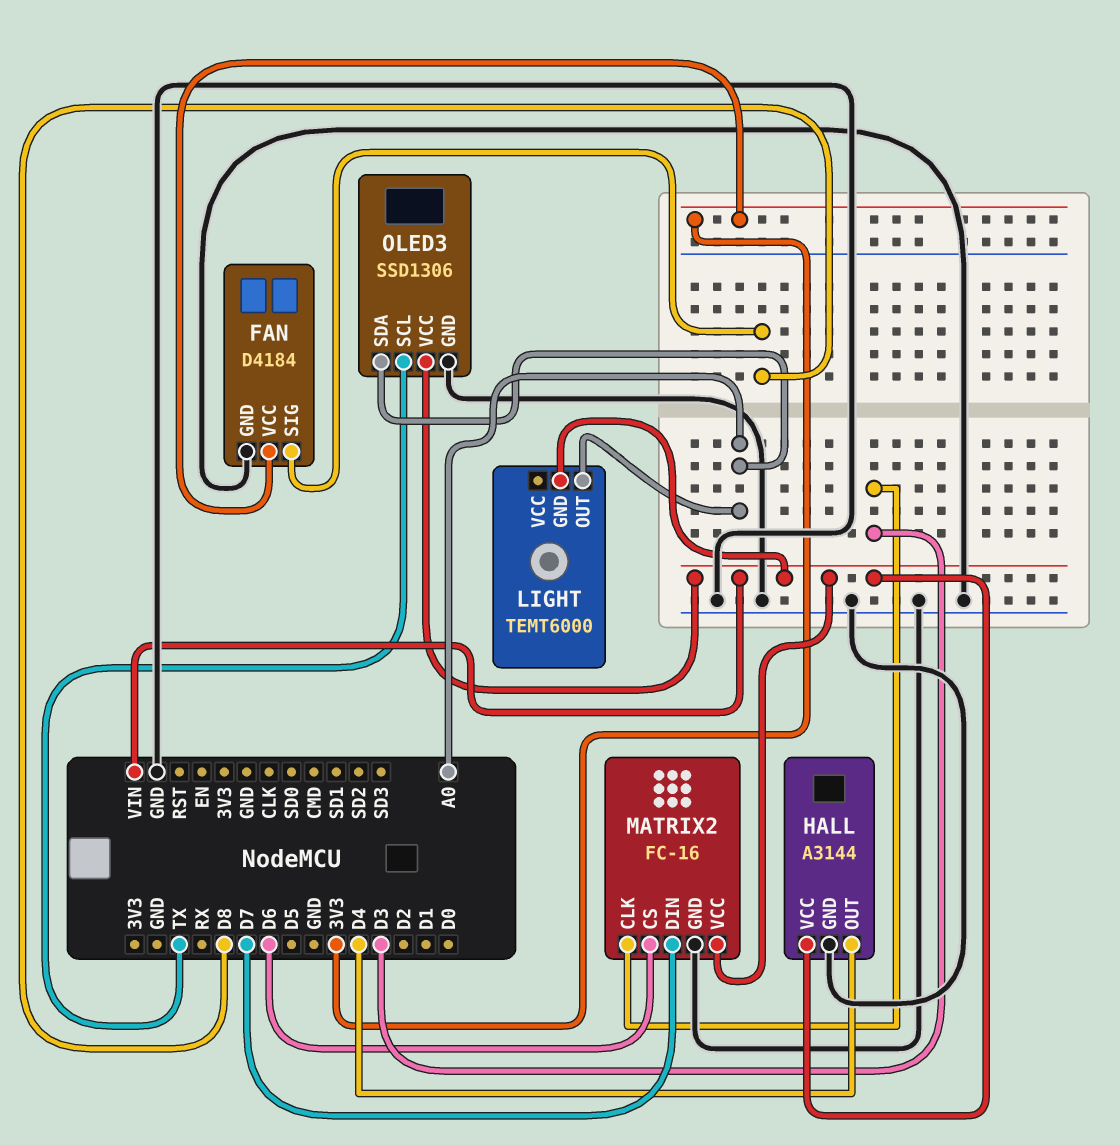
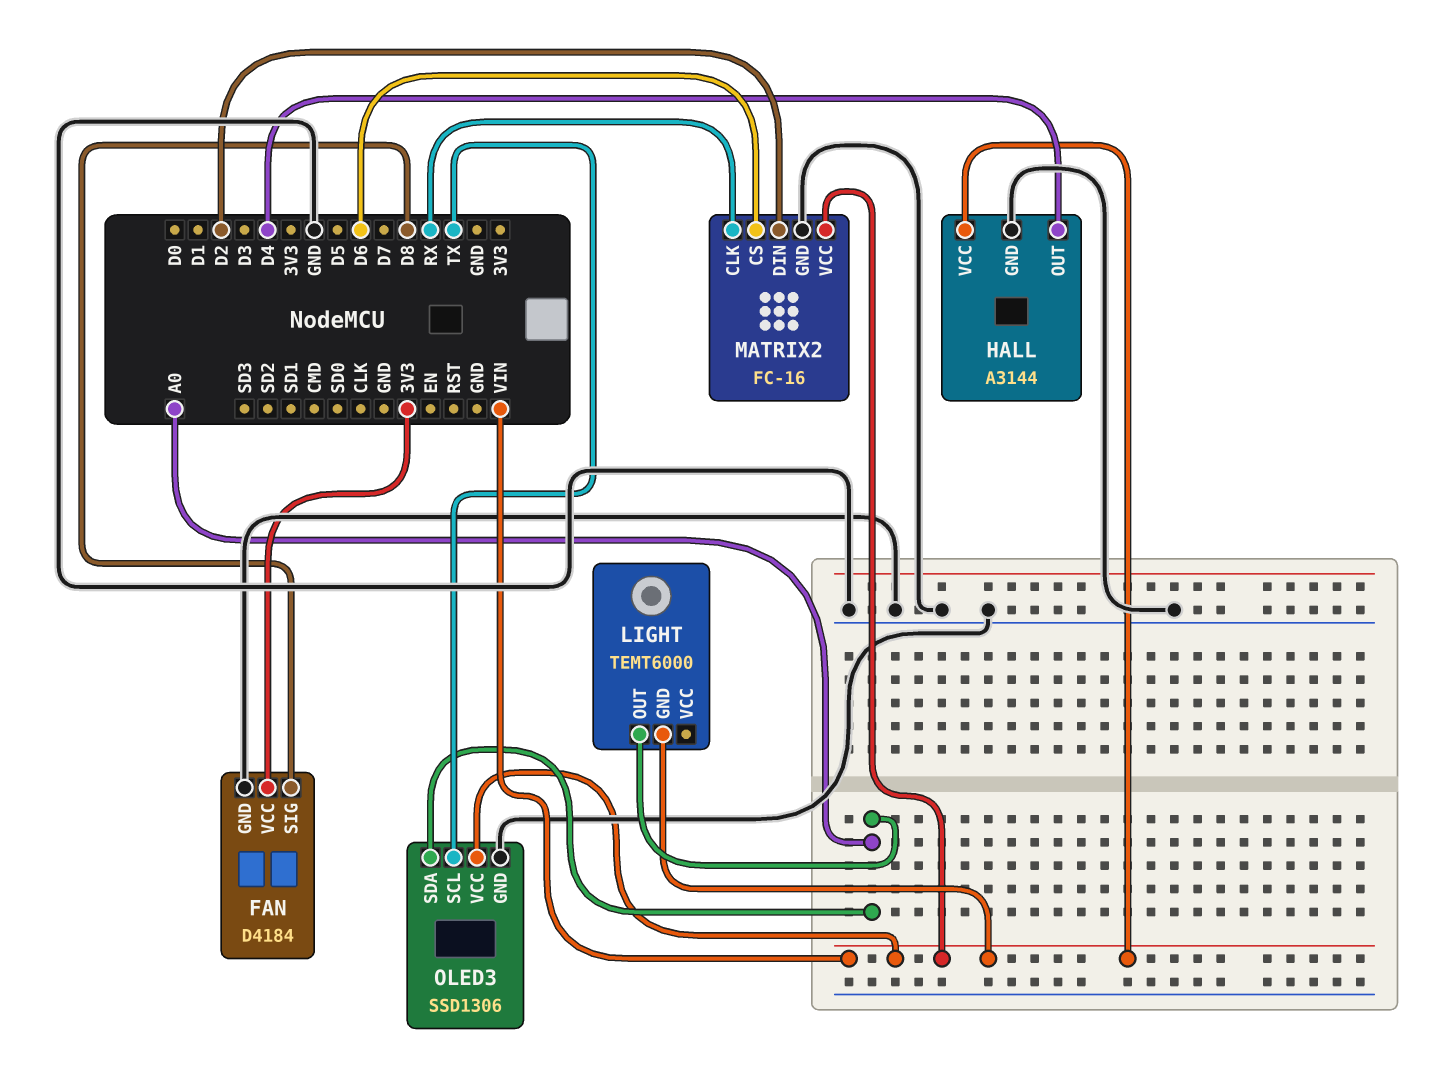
MATRIX2 pin CLK: D3 -> RX
MATRIX2 pin DIN: D7 -> D2

